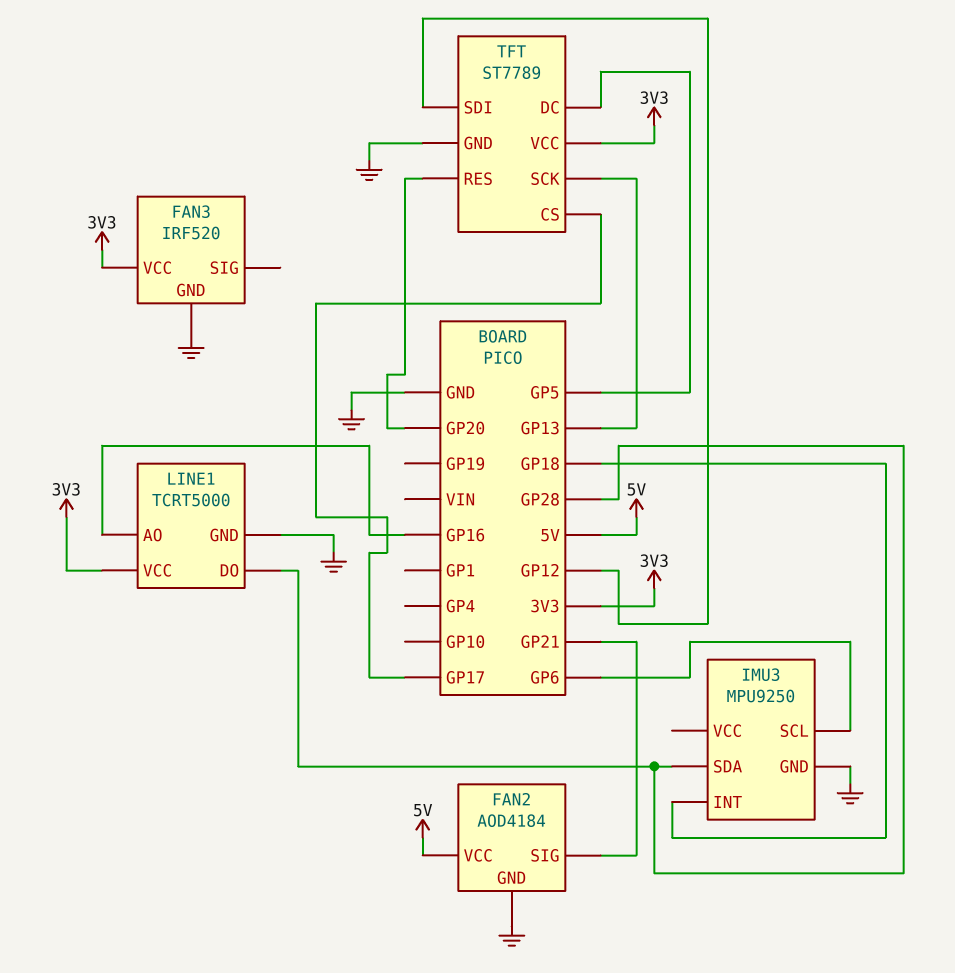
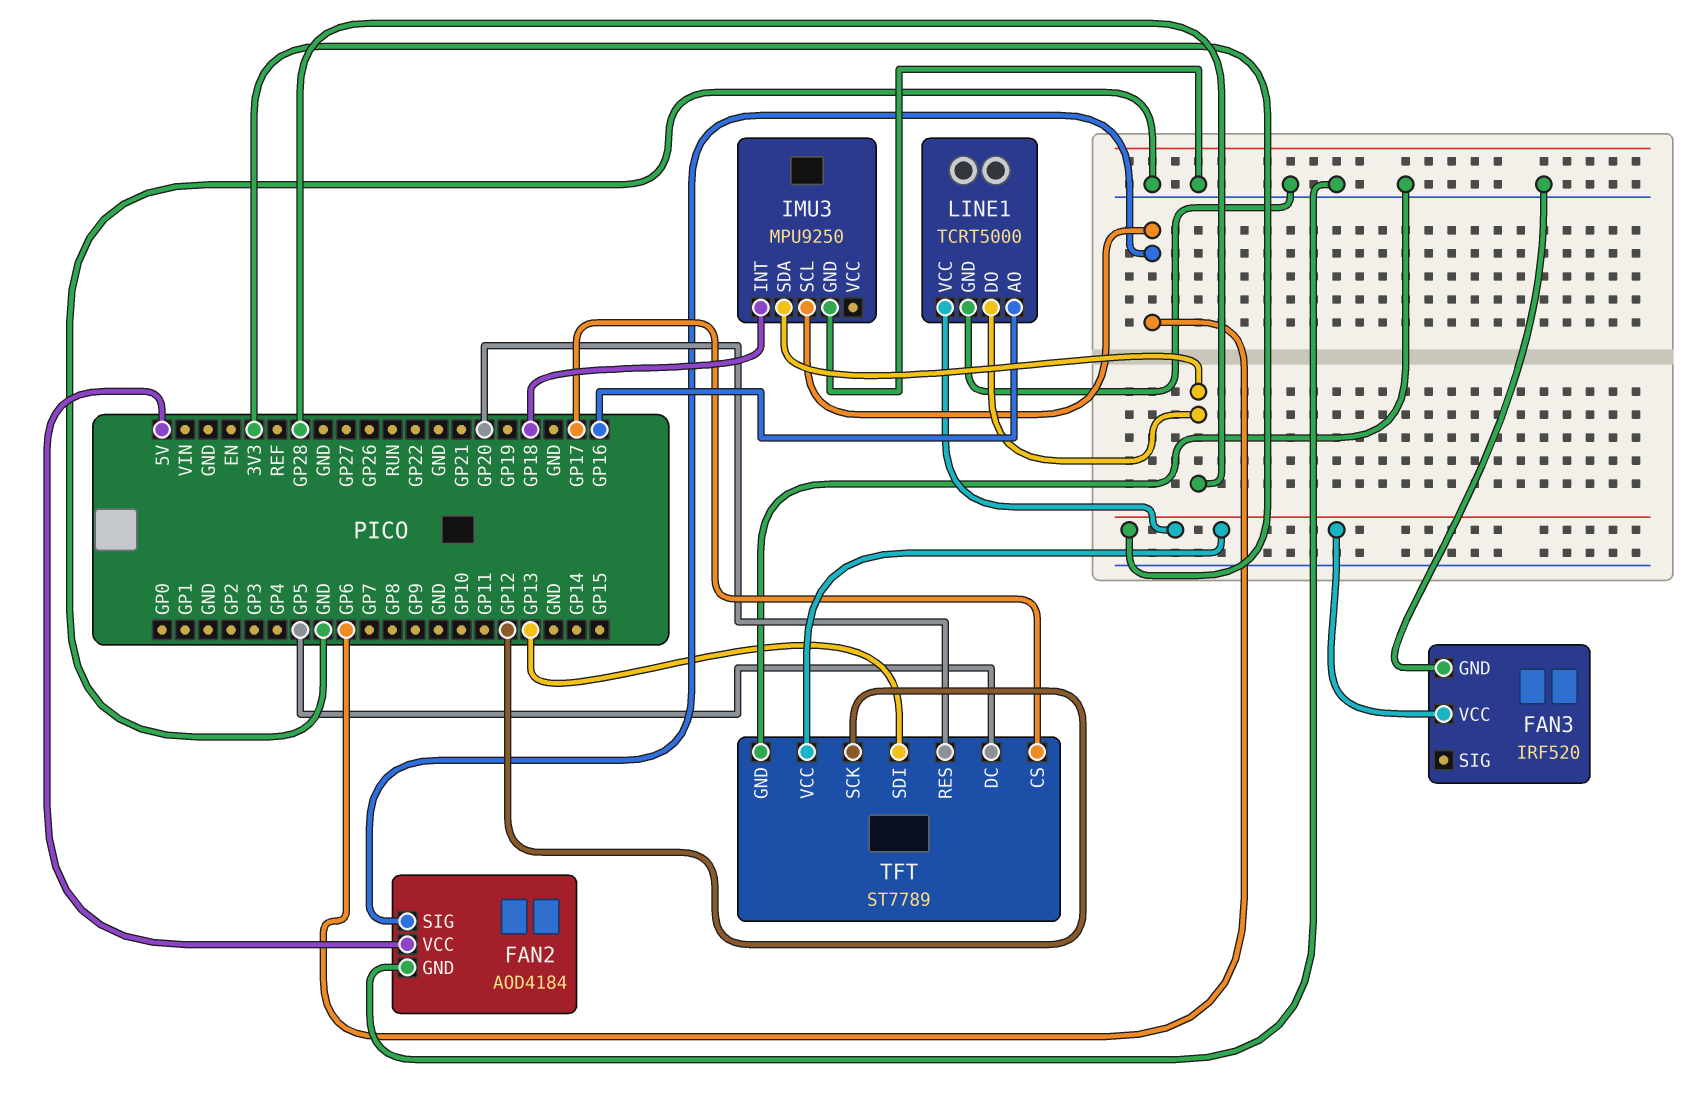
FAN2 pin SIG: GP21 -> GP6
TFT pin SCK: GP13 -> GP12
TFT pin SDI: GP12 -> GP13

